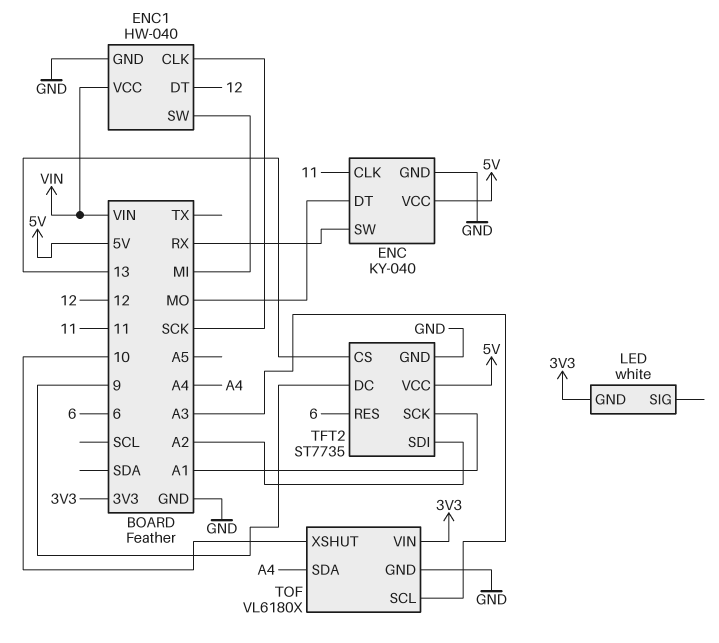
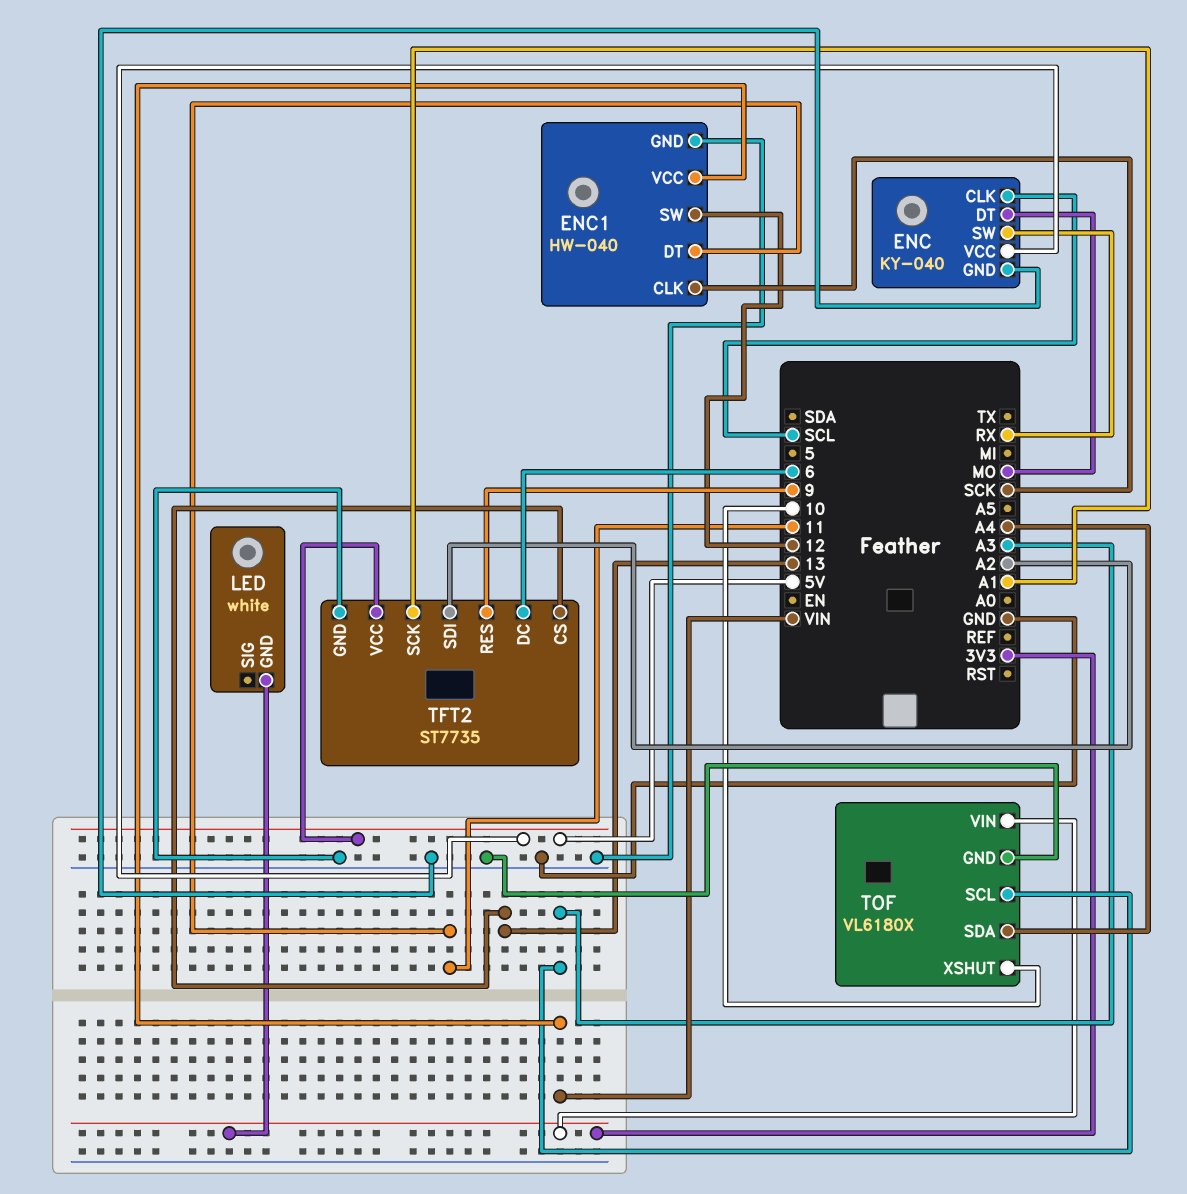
ENC pin CLK: 11 -> SCL
ENC1 pin DT: 12 -> 11
ENC1 pin SW: MI -> 12
TFT2 pin DC: 9 -> 6
TFT2 pin RES: 6 -> 9

